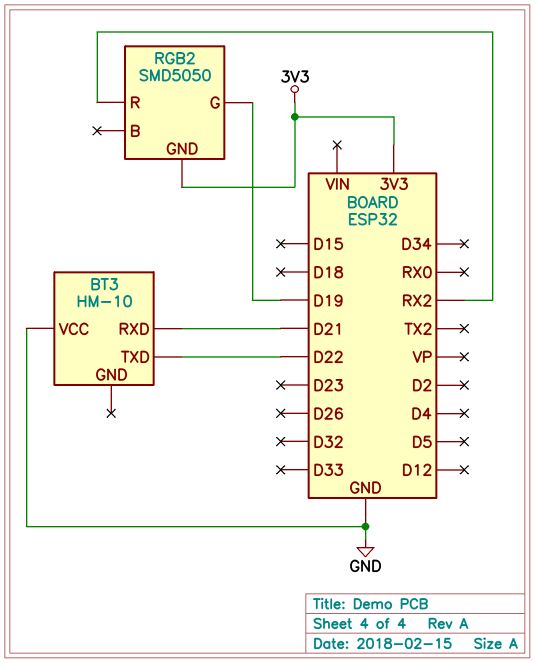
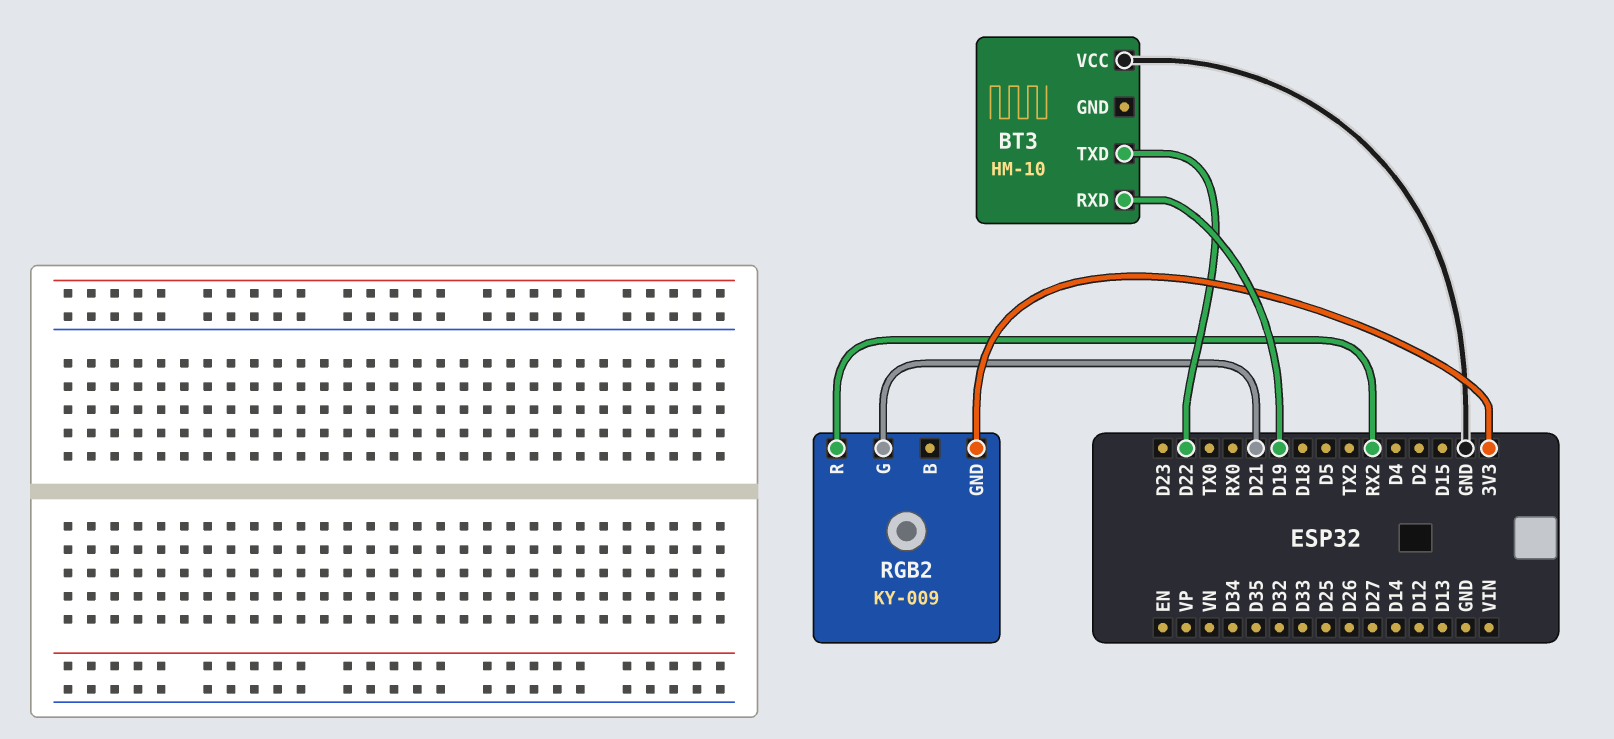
BT3 pin RXD: D21 -> D19
RGB2: SMD5050 -> KY-009
RGB2 pin G: D19 -> D21

